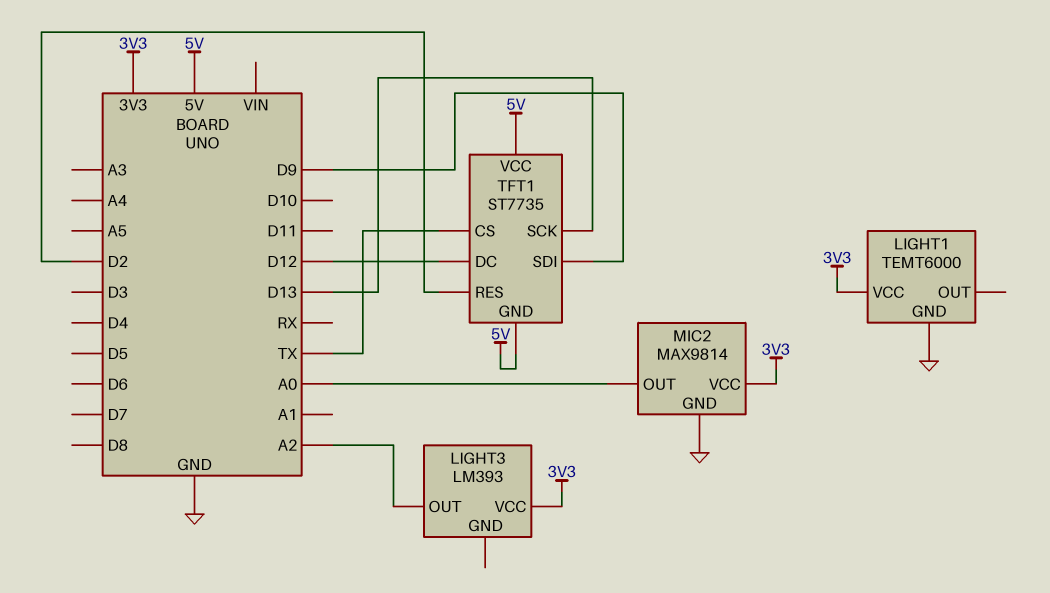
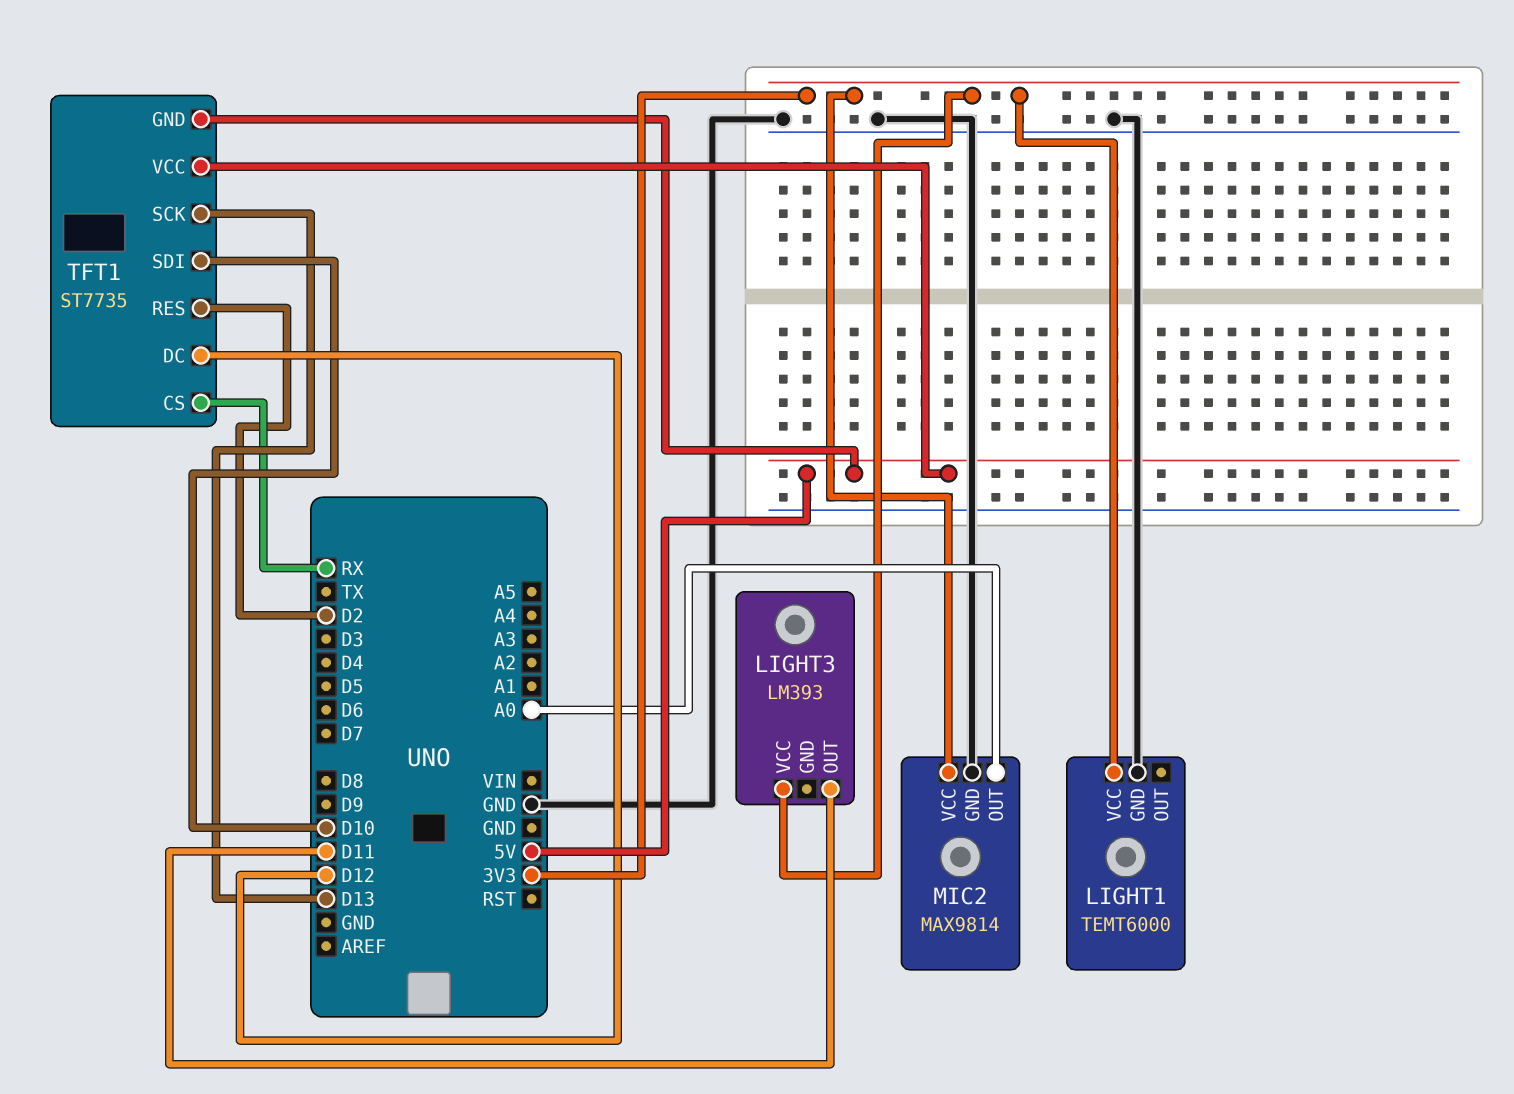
LIGHT3 pin OUT: A2 -> D11
TFT1 pin CS: TX -> RX
TFT1 pin SDI: D9 -> D10

